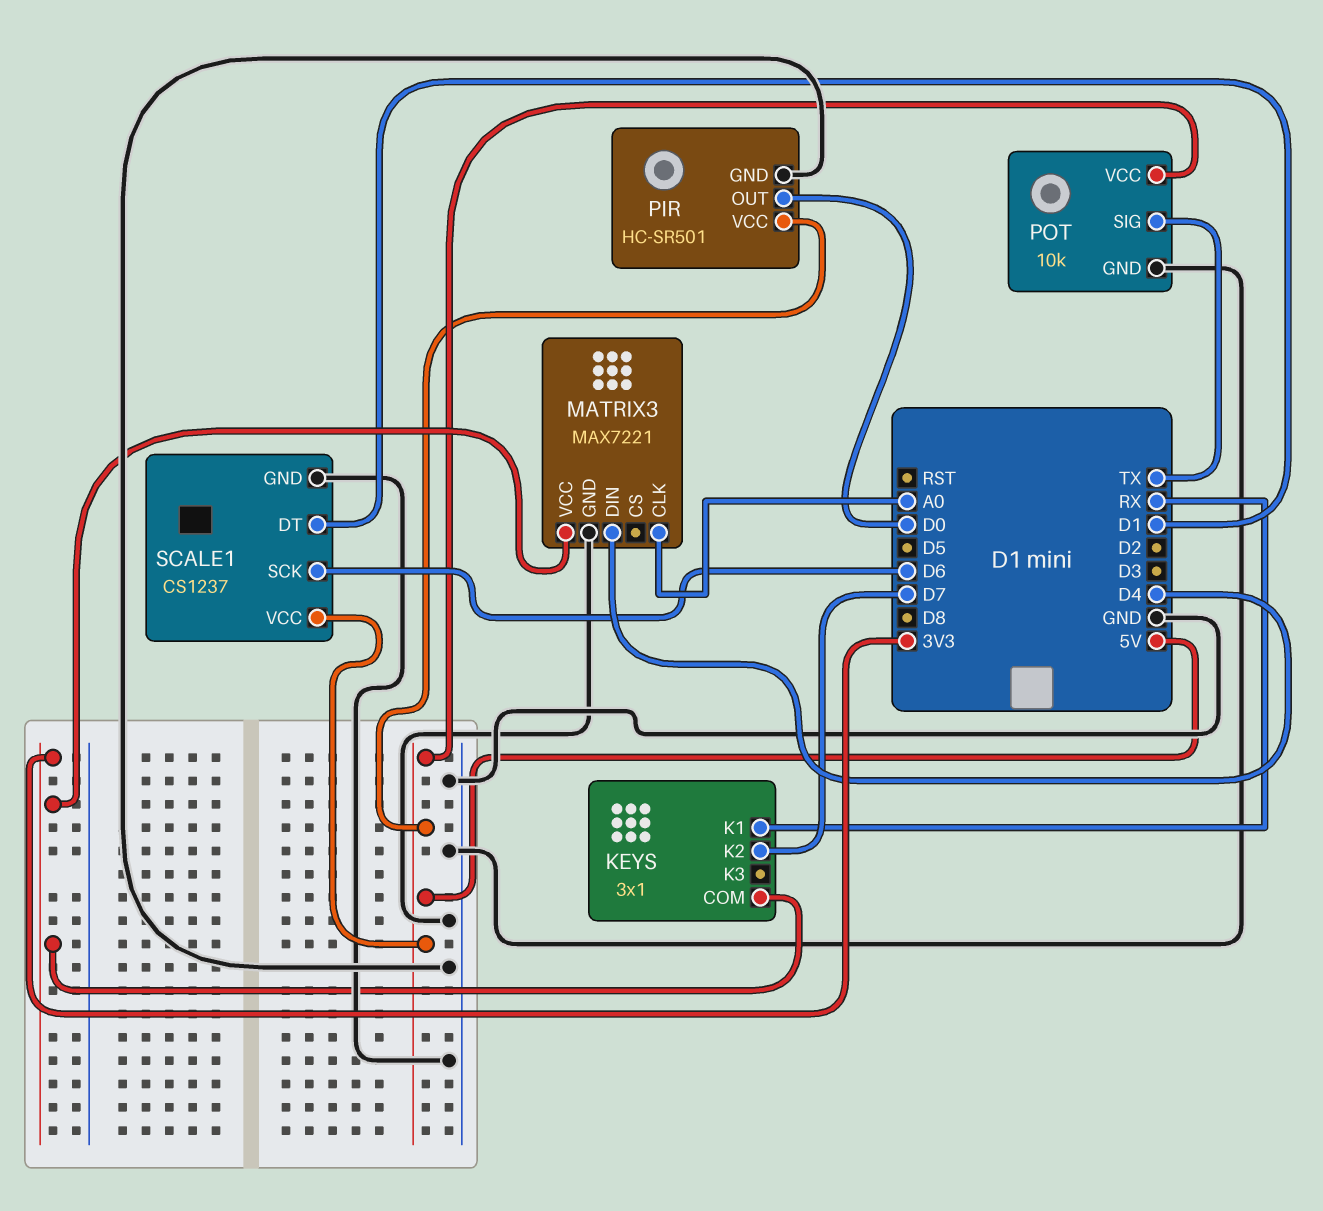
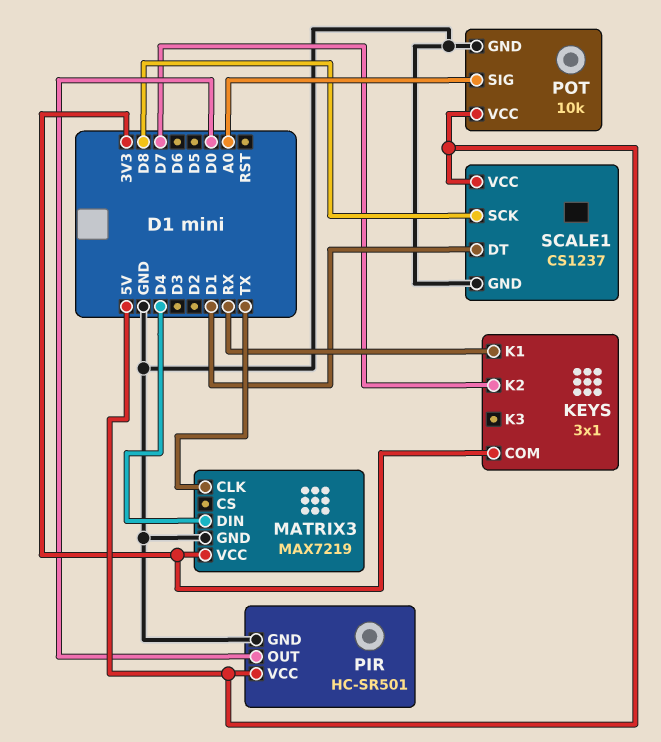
MATRIX3: MAX7221 -> MAX7219
MATRIX3 pin CLK: A0 -> TX
POT pin SIG: TX -> A0
SCALE1 pin SCK: D6 -> D8

